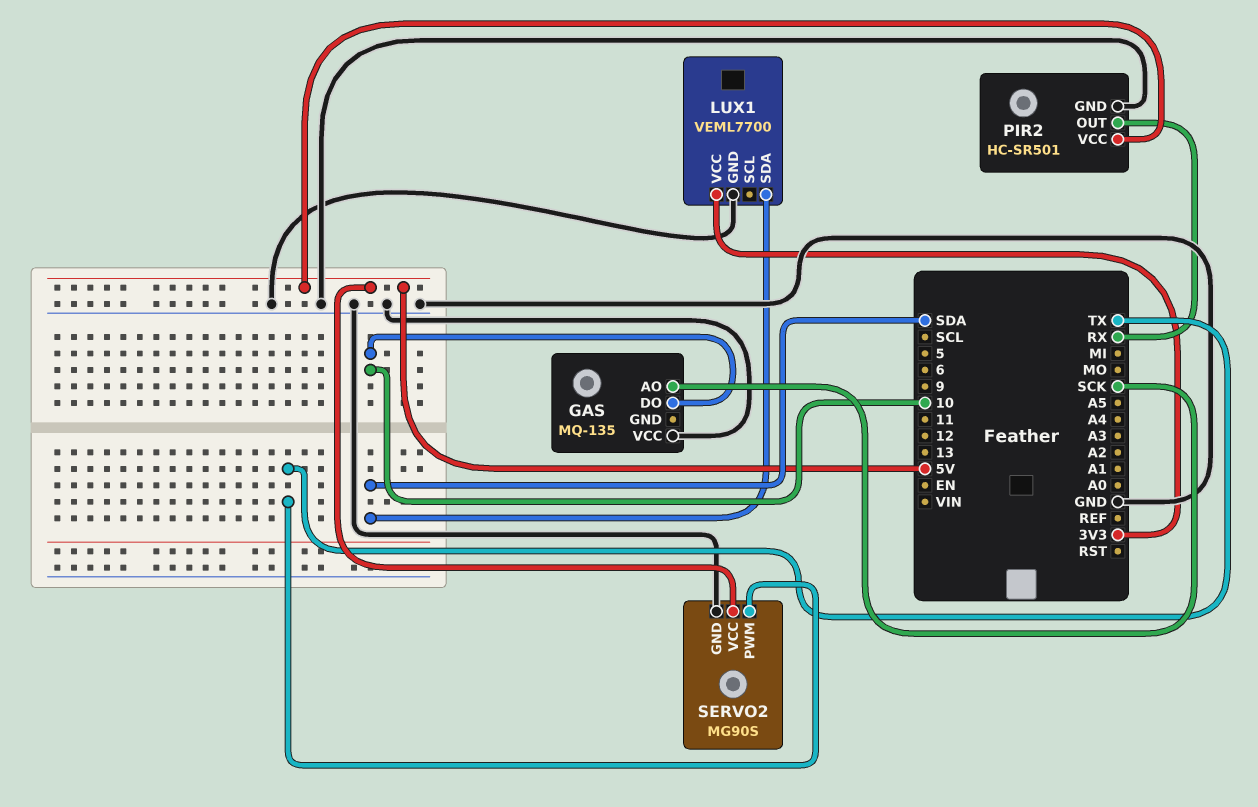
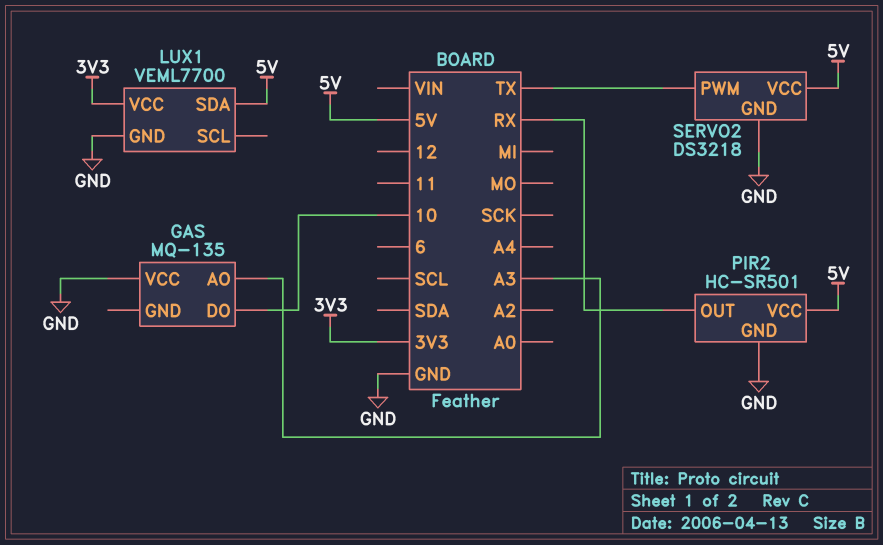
GAS pin AO: SCK -> A3
LUX1 pin SDA: SDA -> 5V
SERVO2: MG90S -> DS3218

